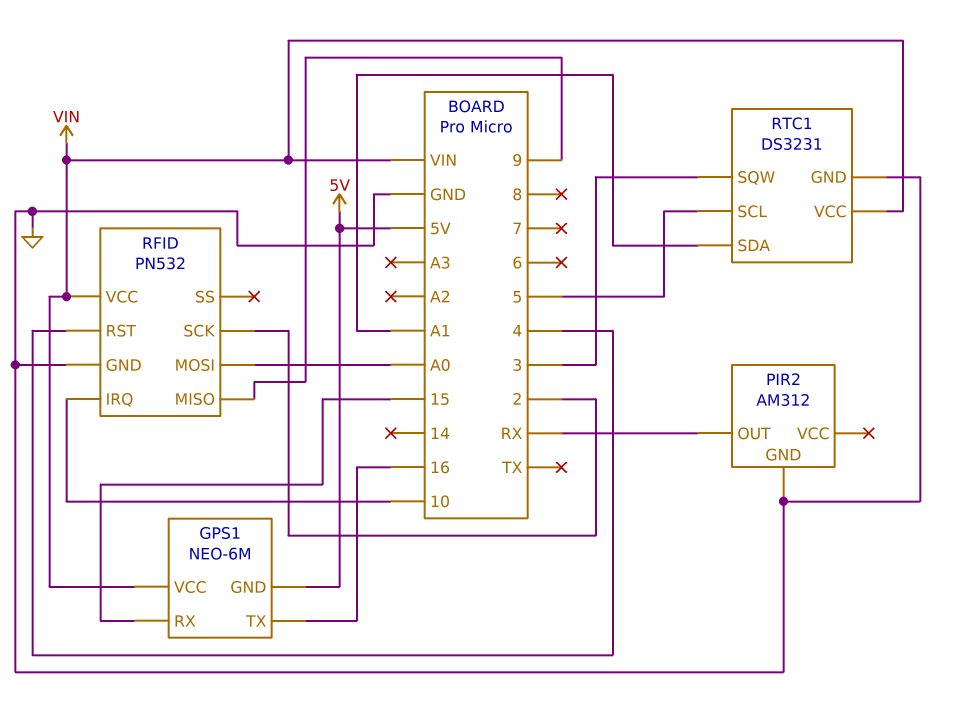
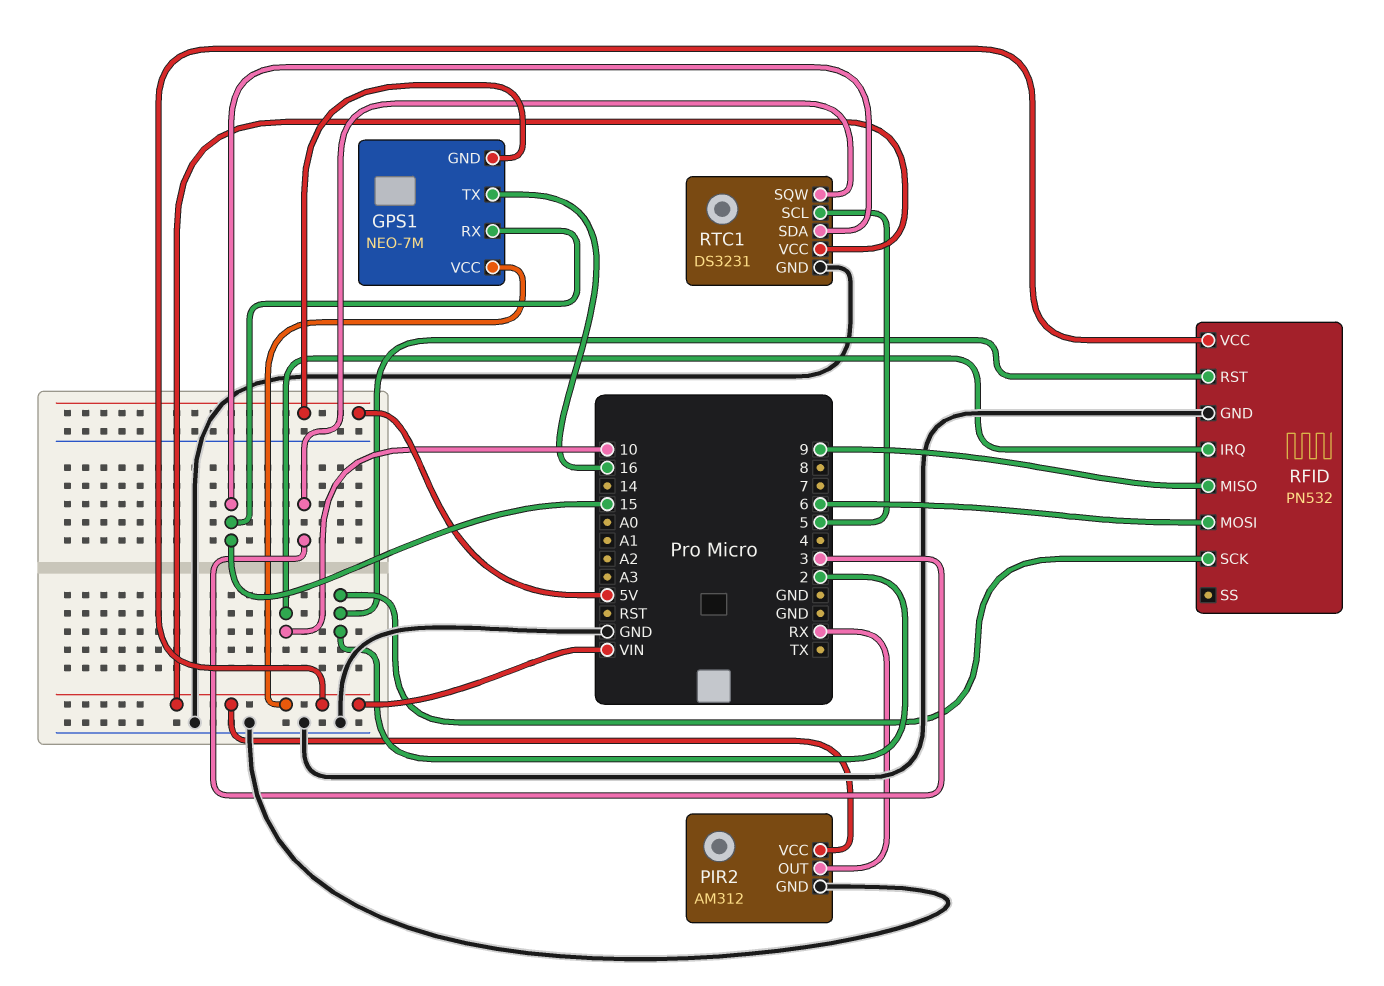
GPS1: NEO-6M -> NEO-7M
PIR2 pin VCC: none -> VIN
RFID pin MOSI: A0 -> 6
RFID pin RST: 4 -> 2
RTC1 pin SDA: A1 -> 15

